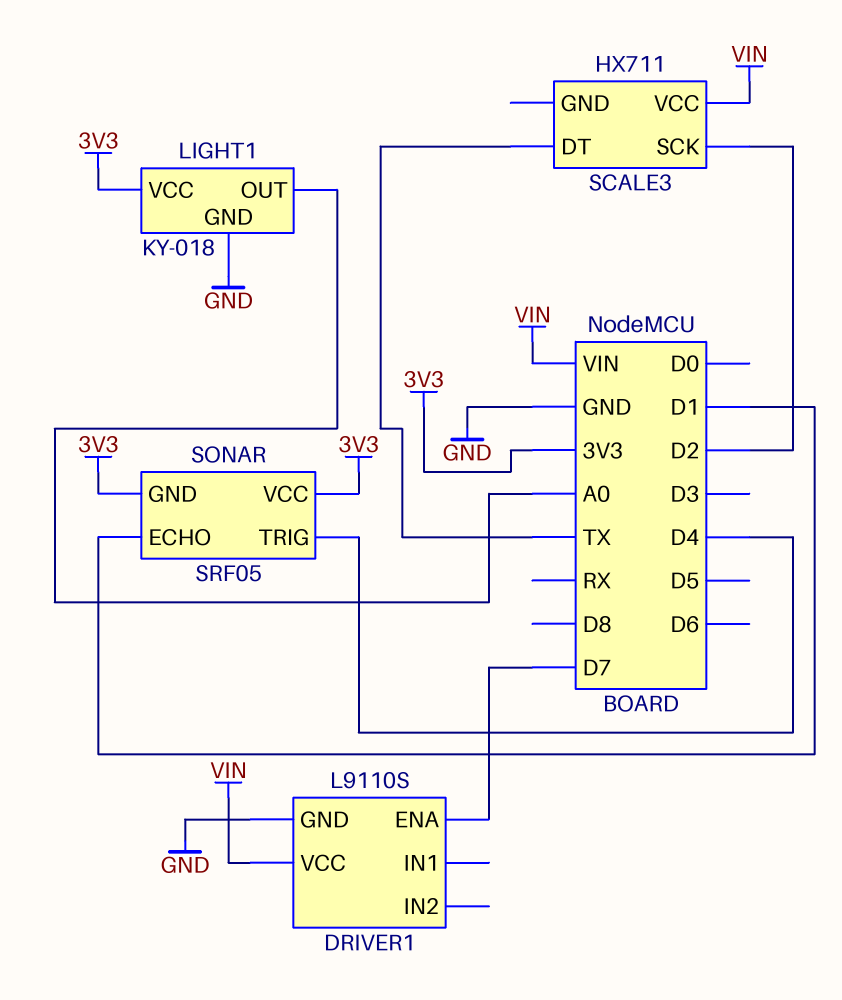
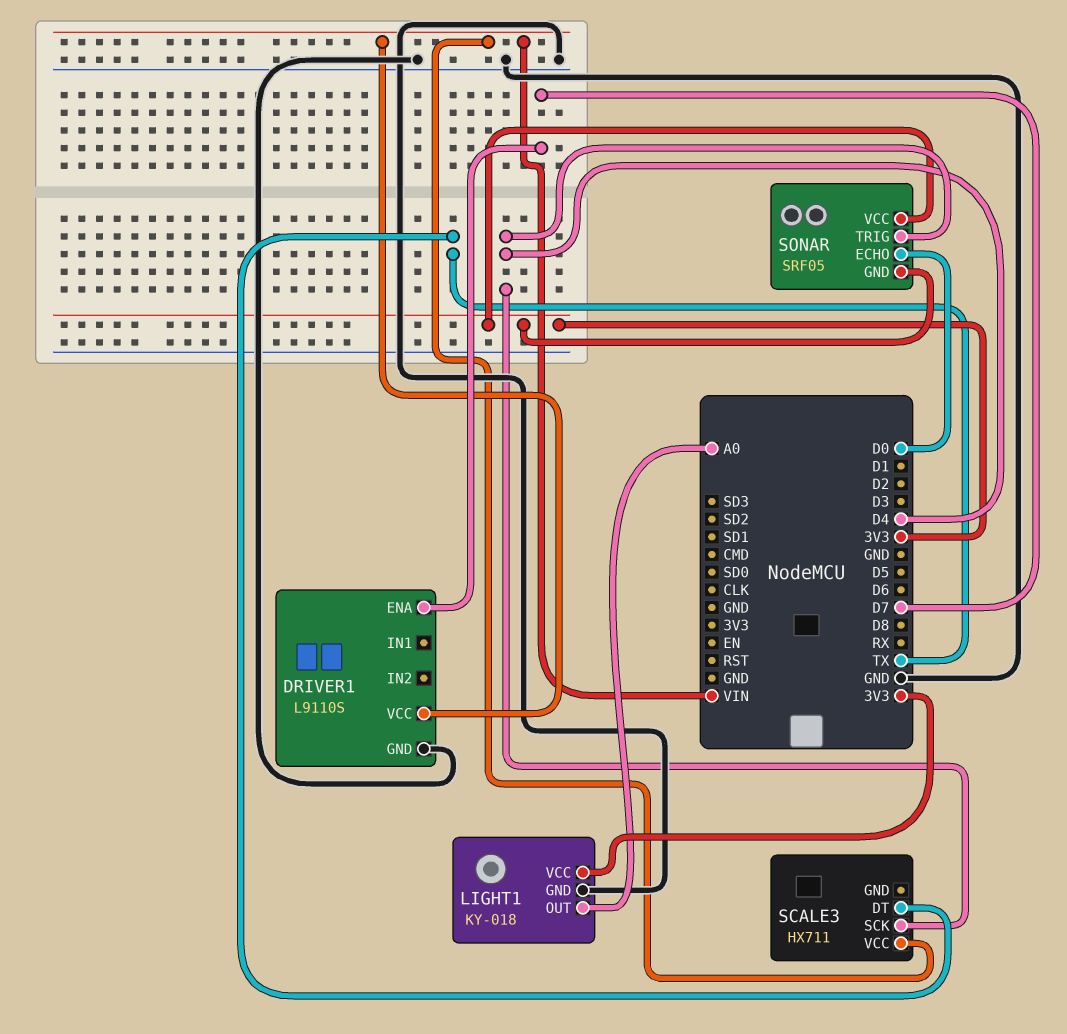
SCALE3 pin SCK: D2 -> D4
SONAR pin ECHO: D1 -> D0

